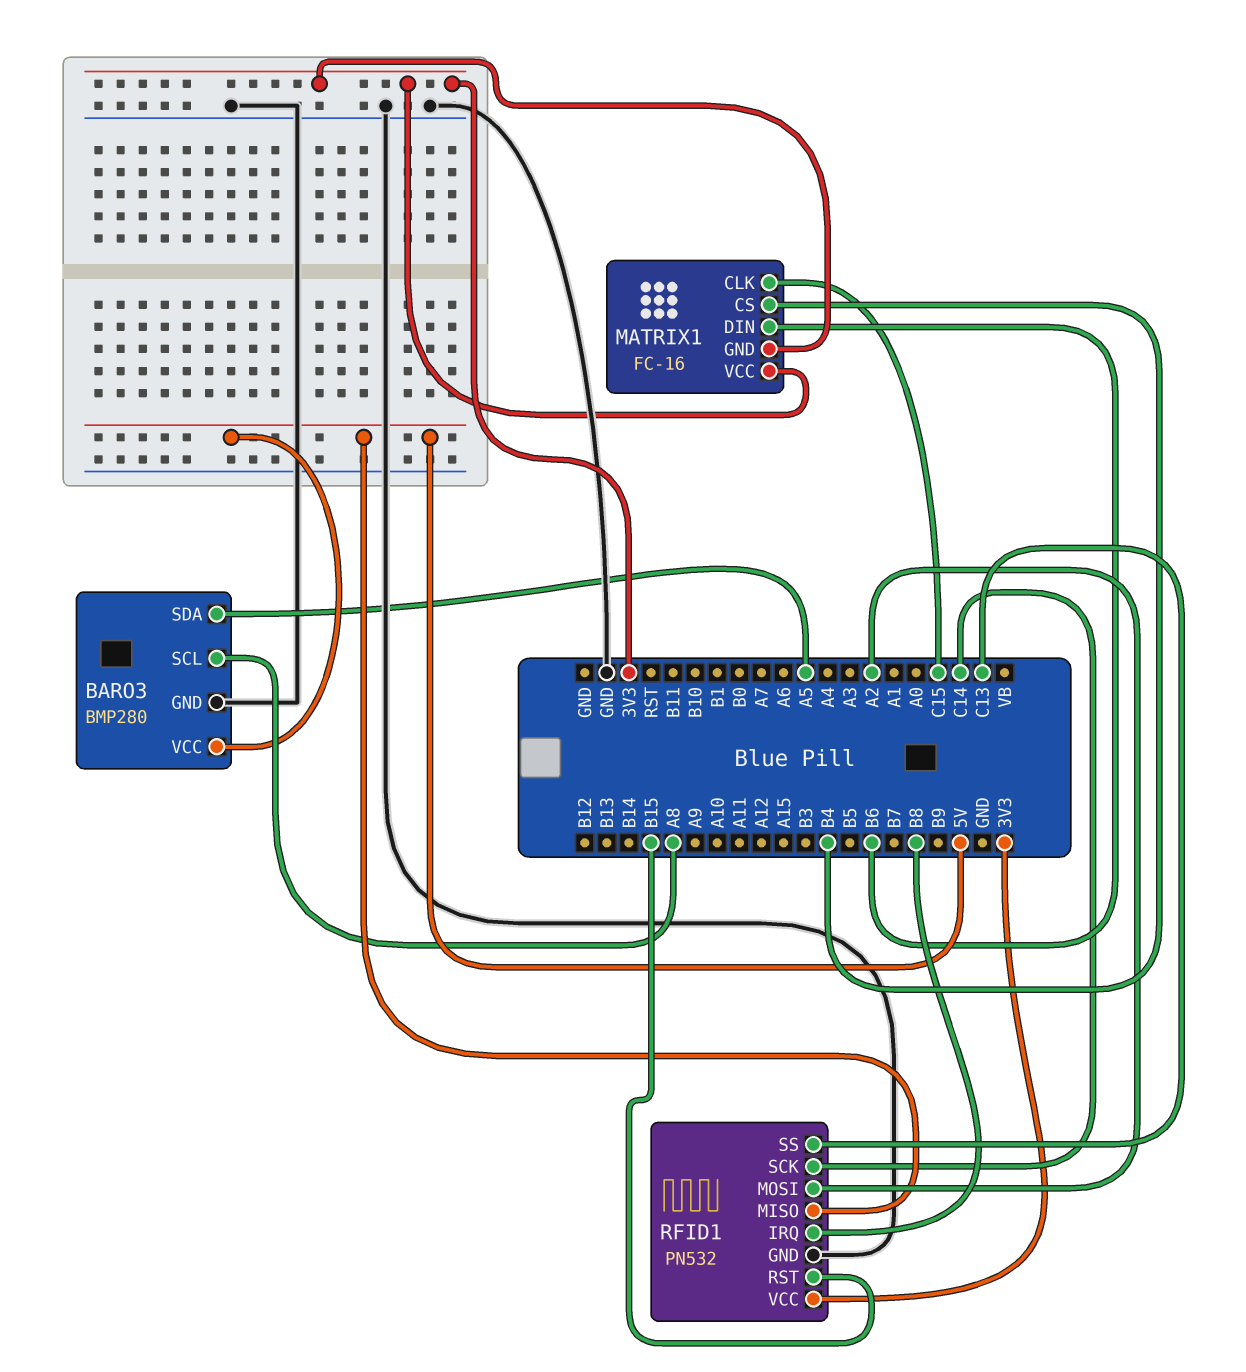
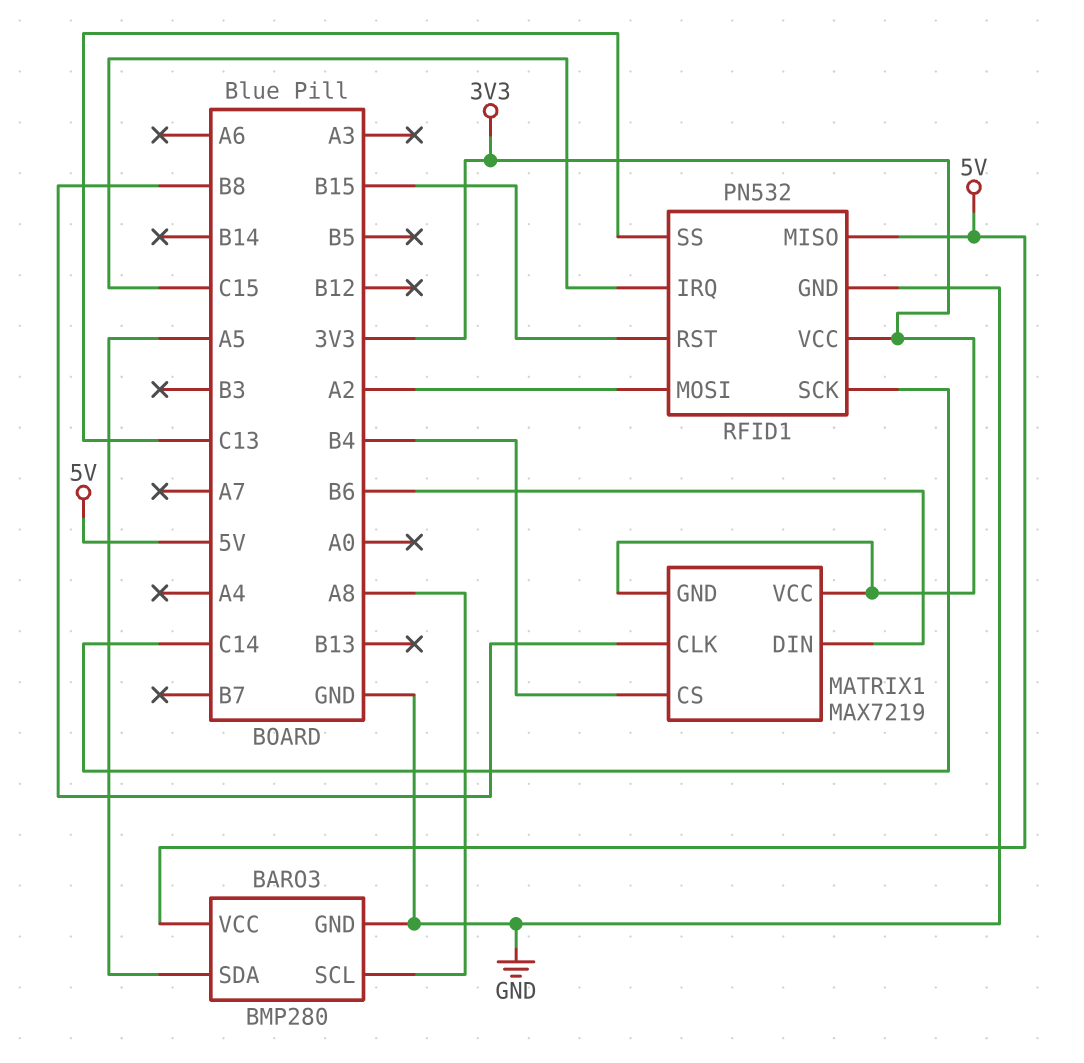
MATRIX1: FC-16 -> MAX7219
MATRIX1 pin CLK: C15 -> B8
RFID1 pin IRQ: B8 -> C15

